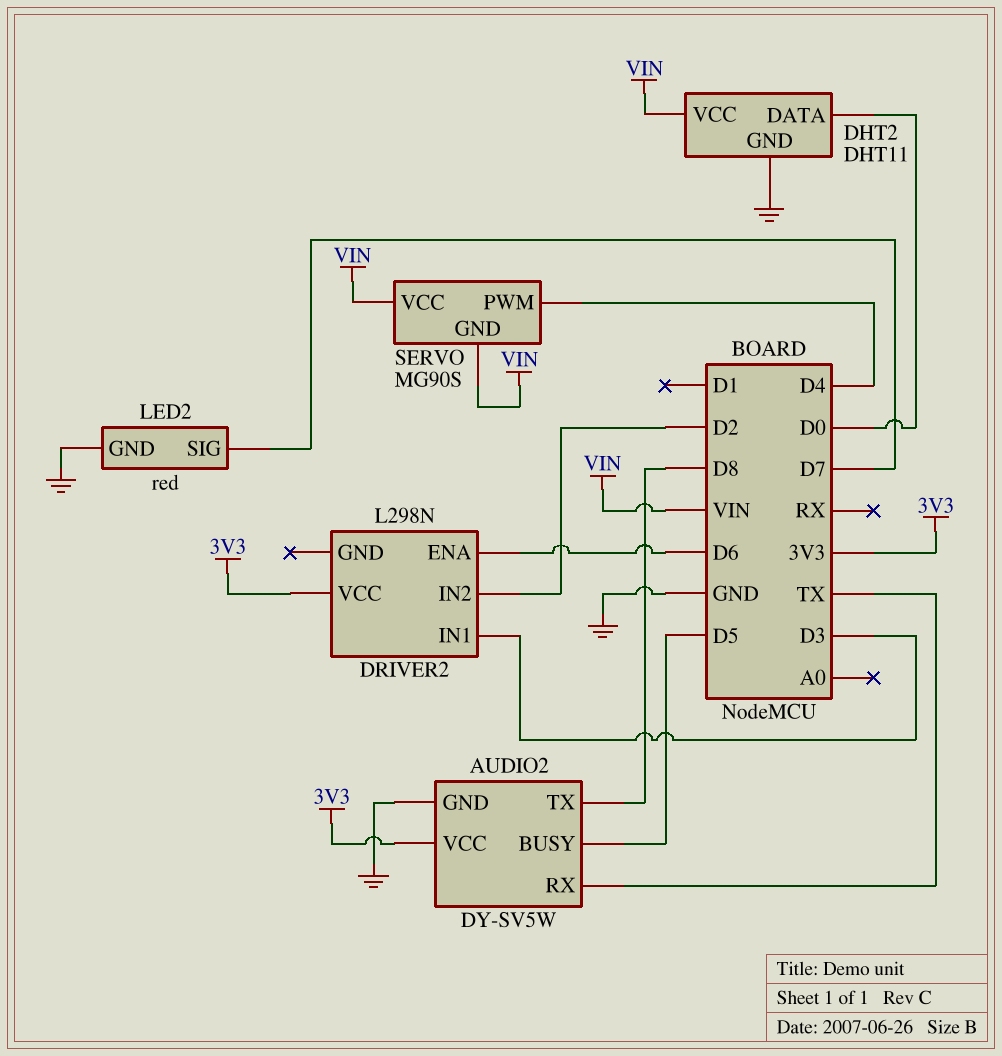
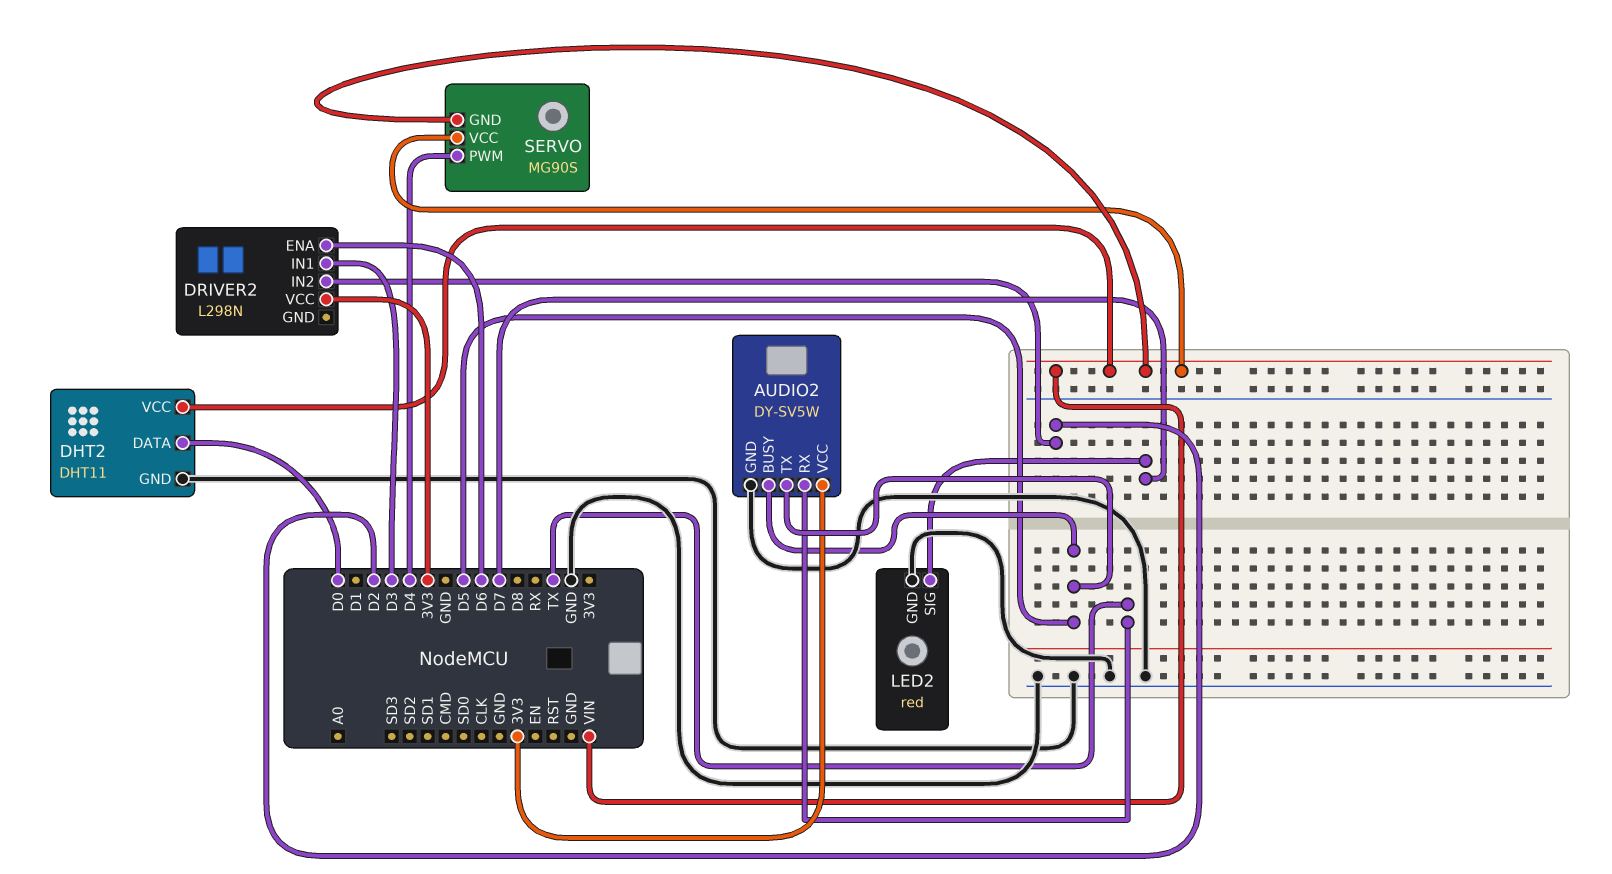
AUDIO2 pin TX: D8 -> D5

